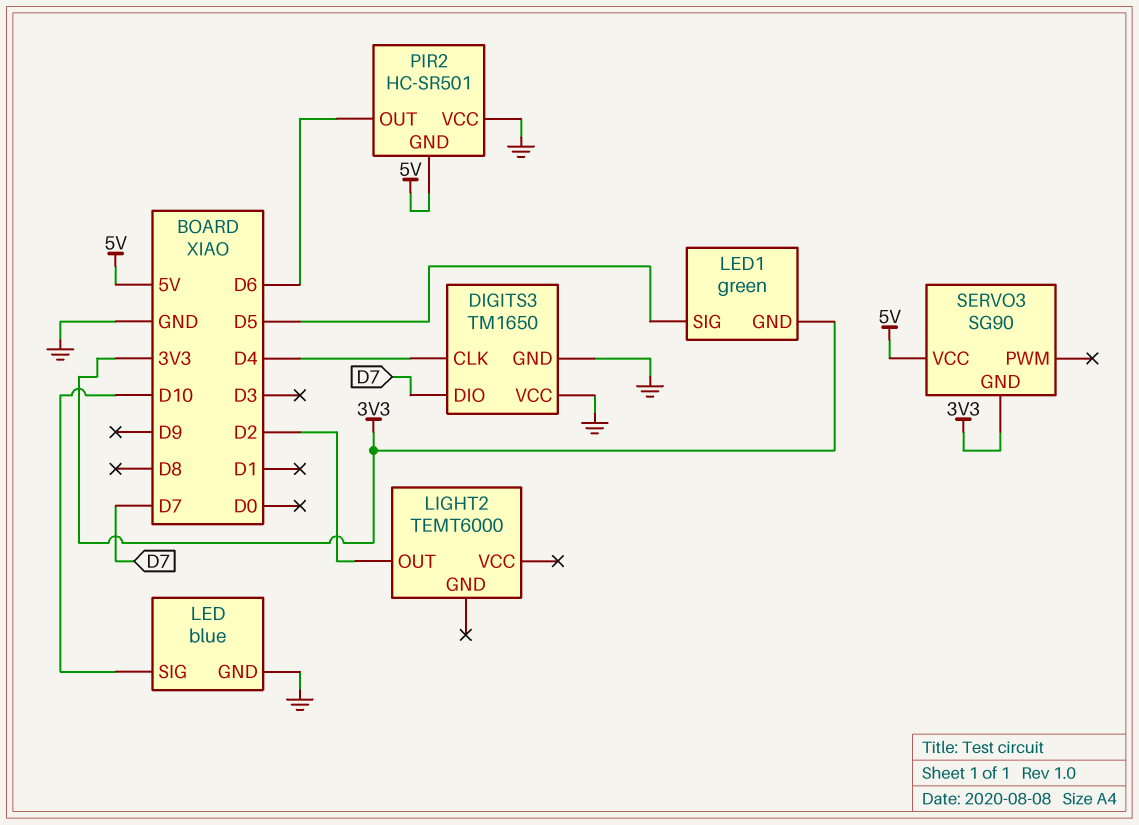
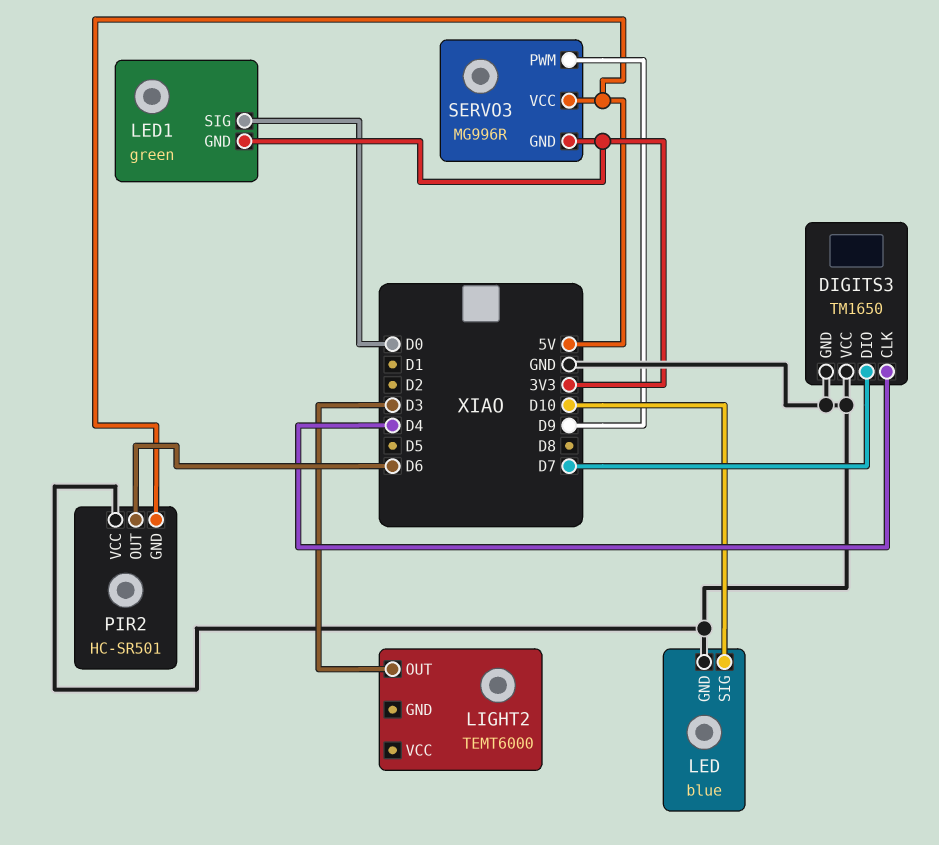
LED1 pin SIG: D5 -> D0
LIGHT2 pin OUT: D2 -> D3
SERVO3: SG90 -> MG996R
SERVO3 pin PWM: none -> D9

